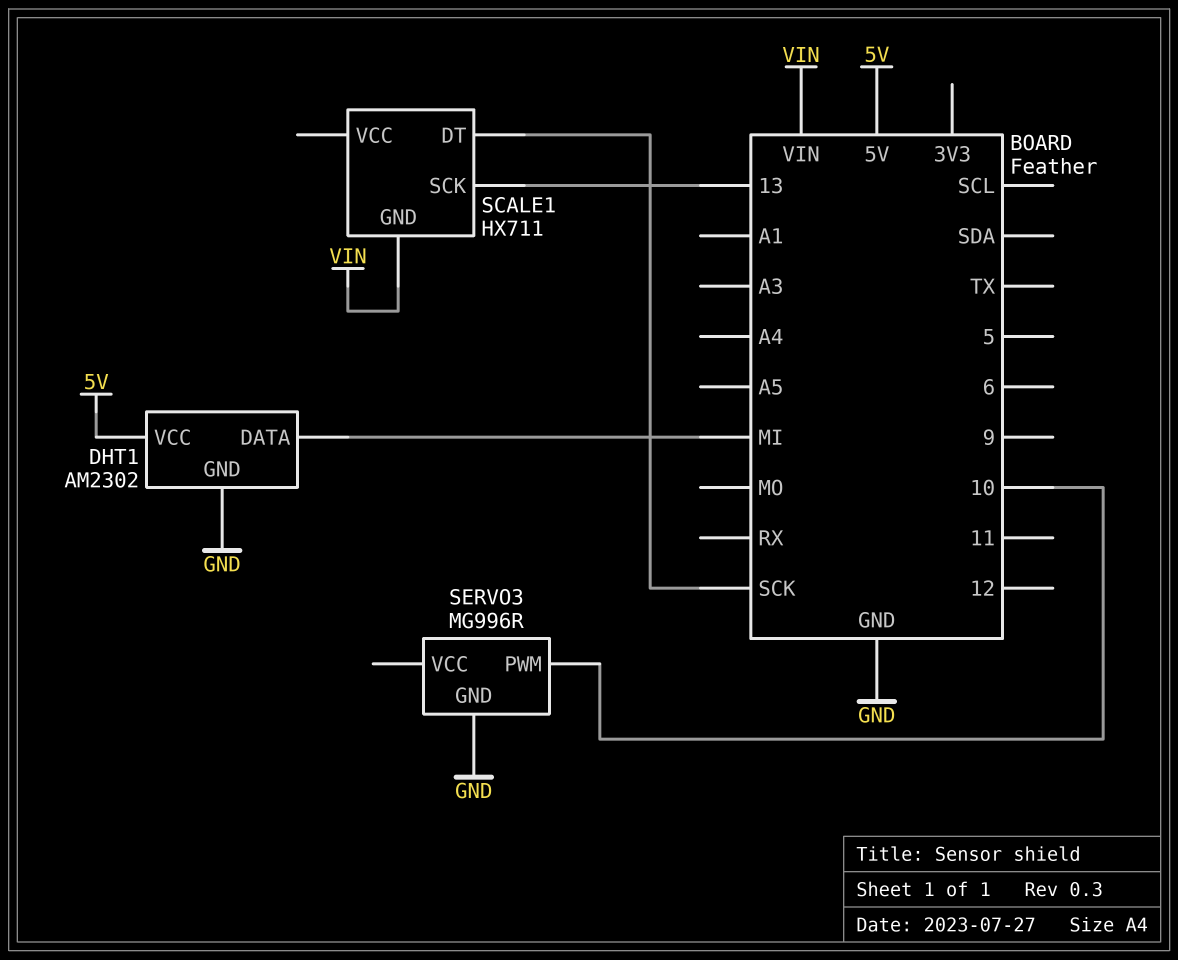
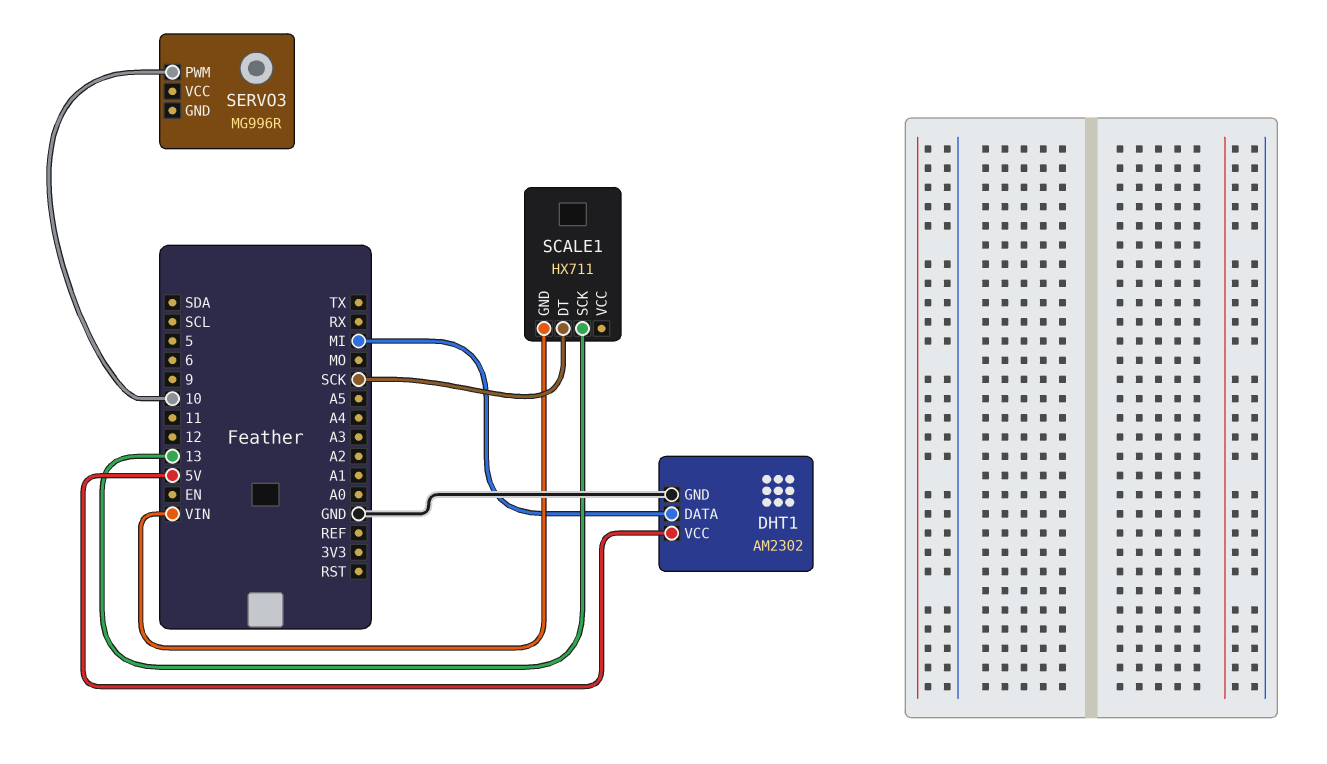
SERVO3 pin GND: GND -> none

